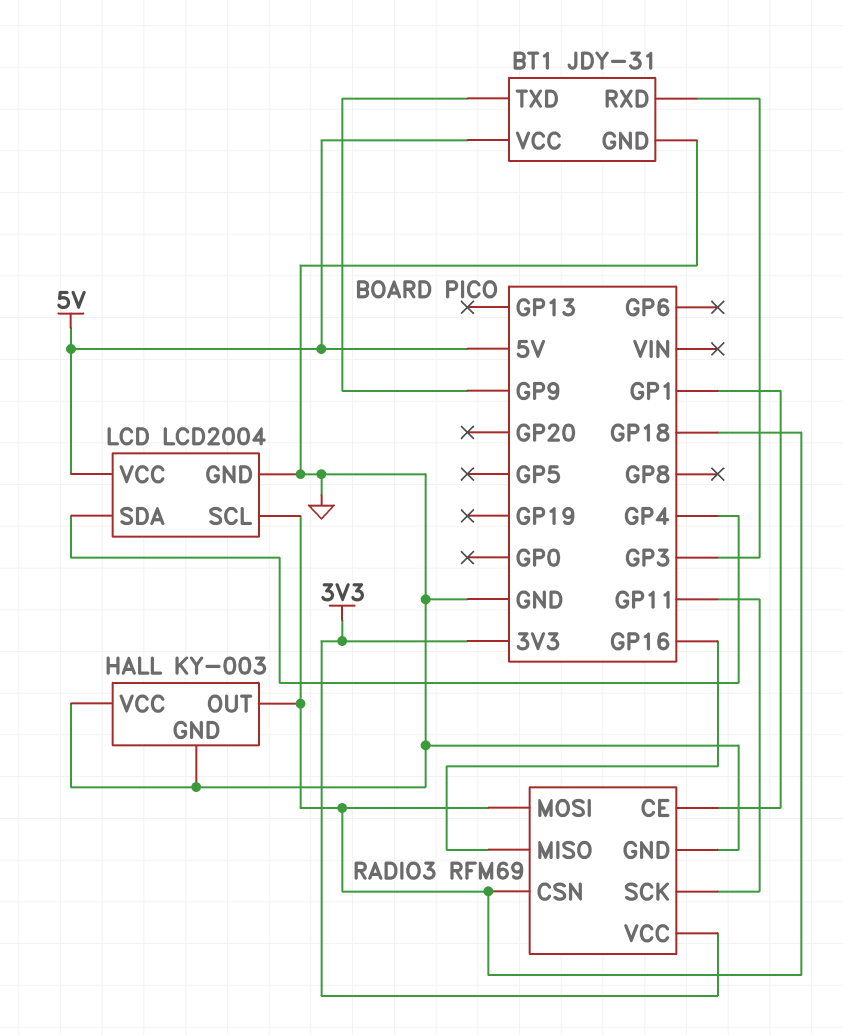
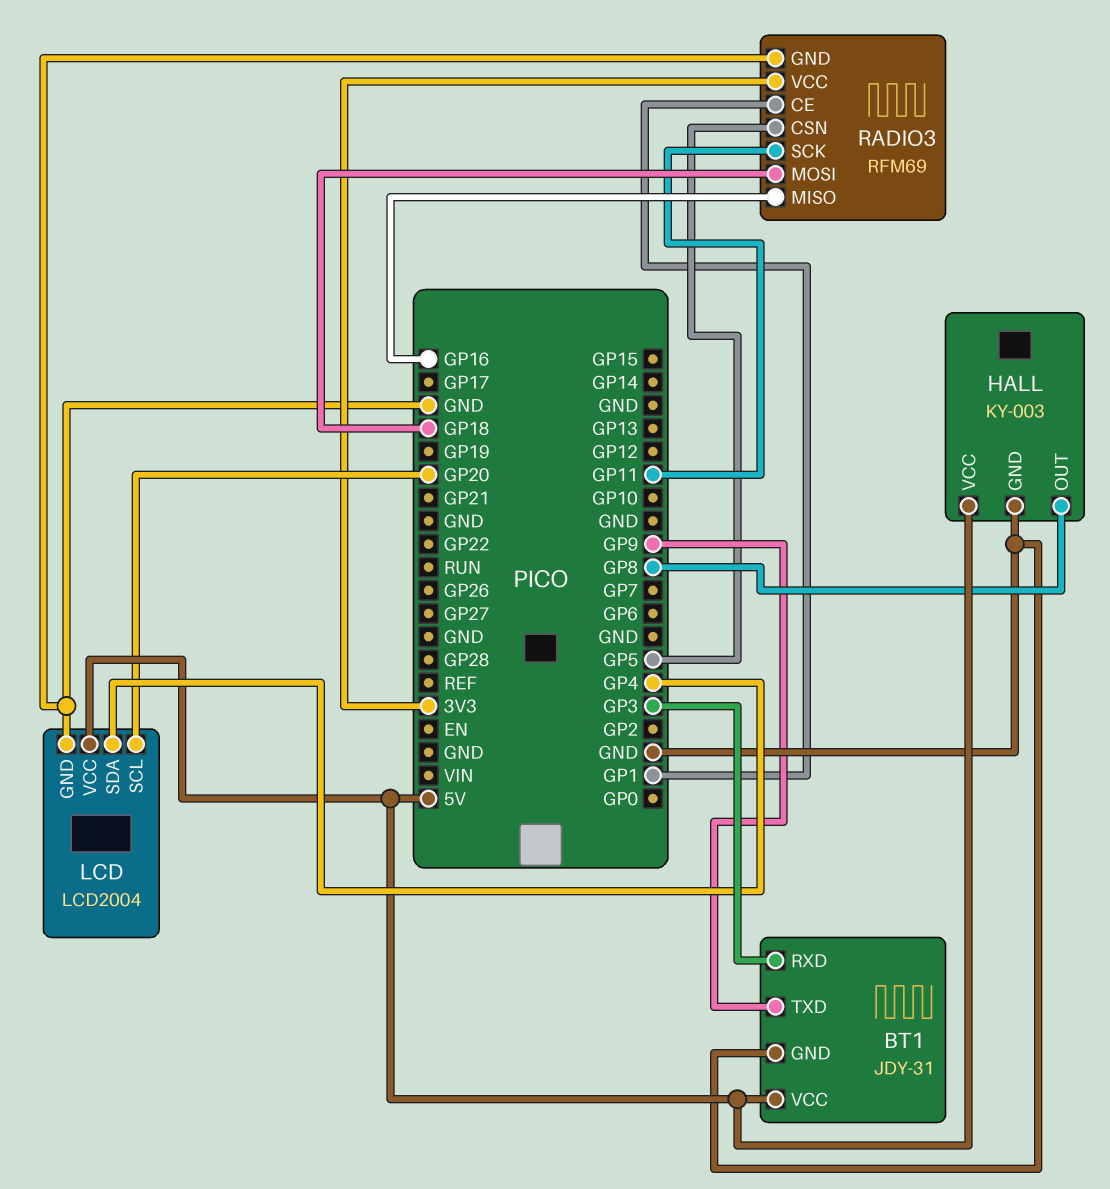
HALL pin OUT: GP18 -> GP8
HALL pin VCC: GND -> 5V
LCD pin SCL: GP18 -> GP20
RADIO3 pin CSN: GP18 -> GP5

